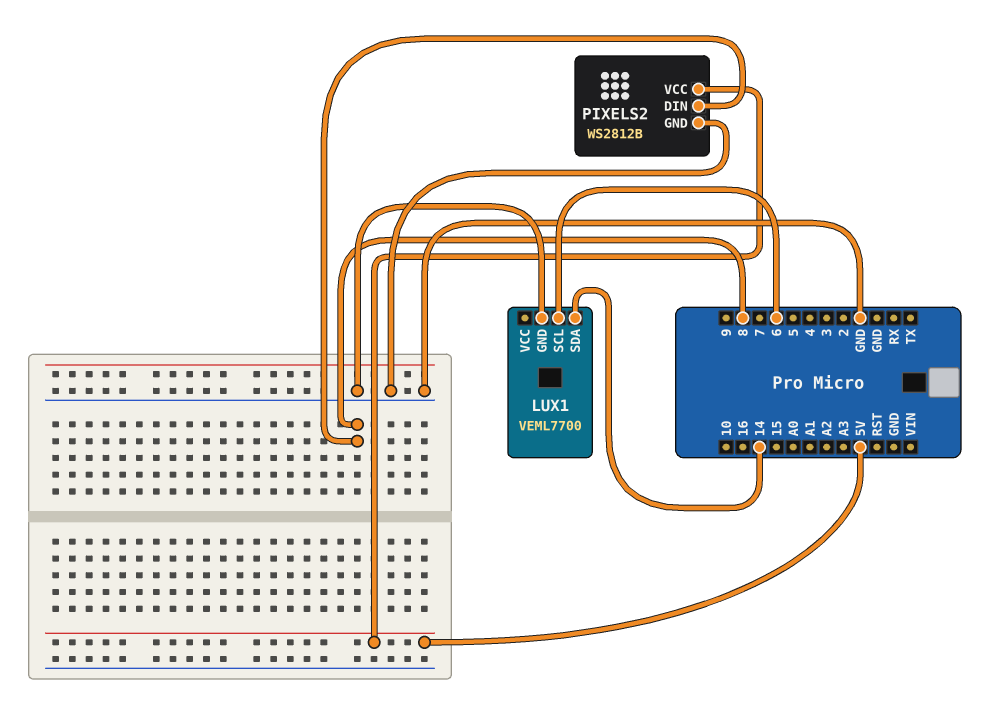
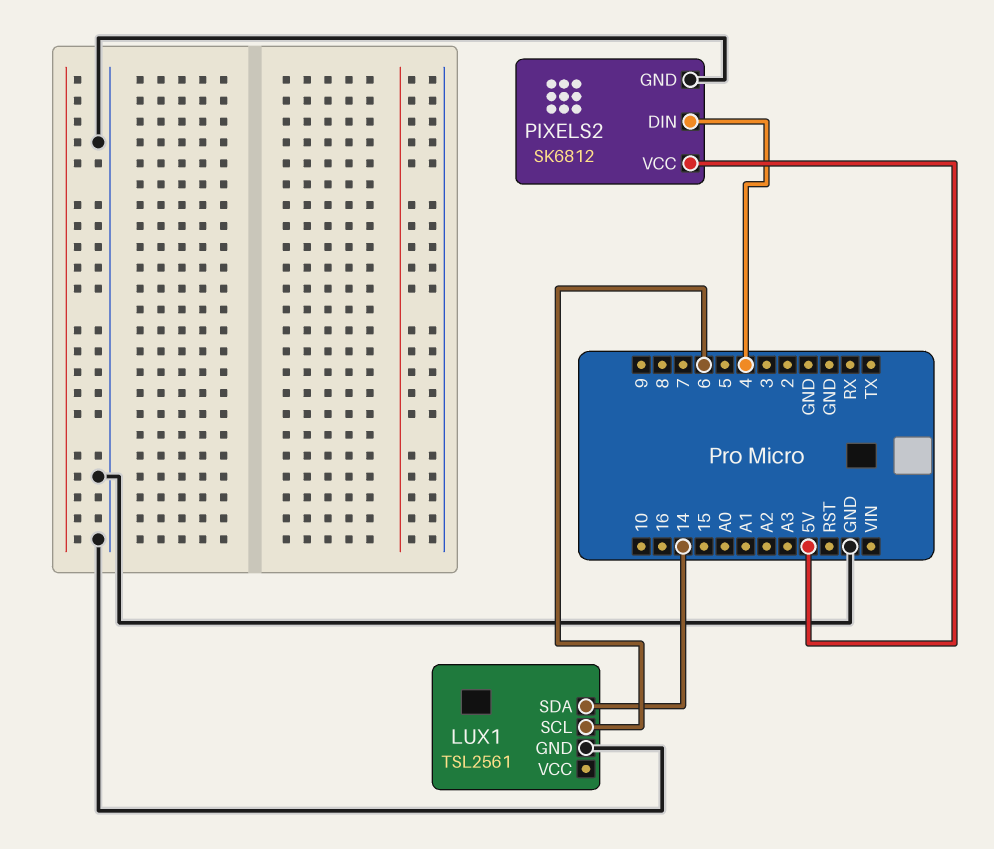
LUX1: VEML7700 -> TSL2561
PIXELS2: WS2812B -> SK6812
PIXELS2 pin DIN: 8 -> 4

